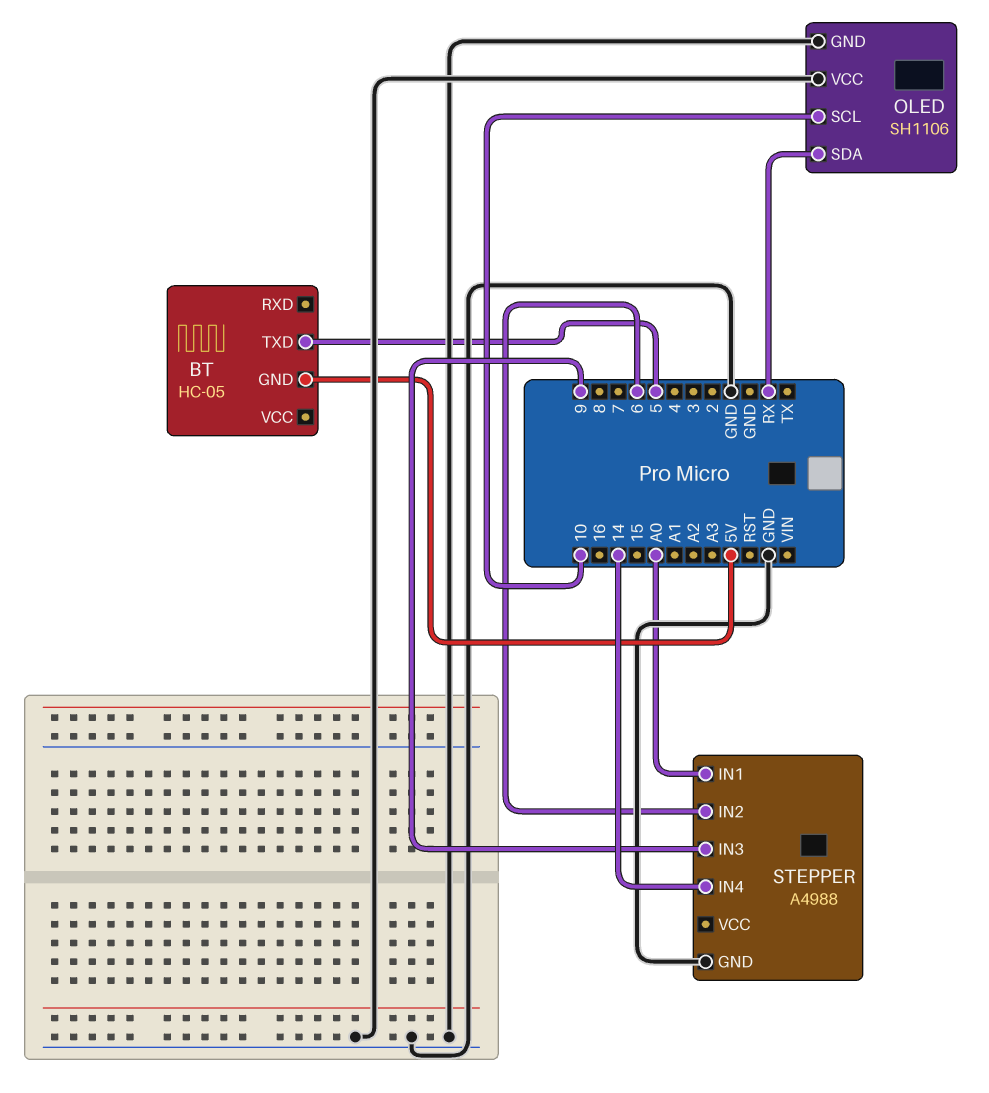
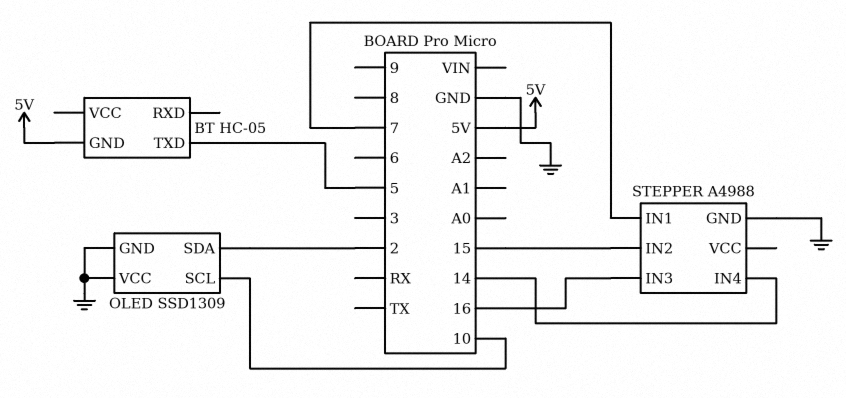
OLED: SH1106 -> SSD1309
OLED pin SDA: RX -> 2
STEPPER pin IN1: A0 -> 7
STEPPER pin IN2: 6 -> 15
STEPPER pin IN3: 9 -> 16

